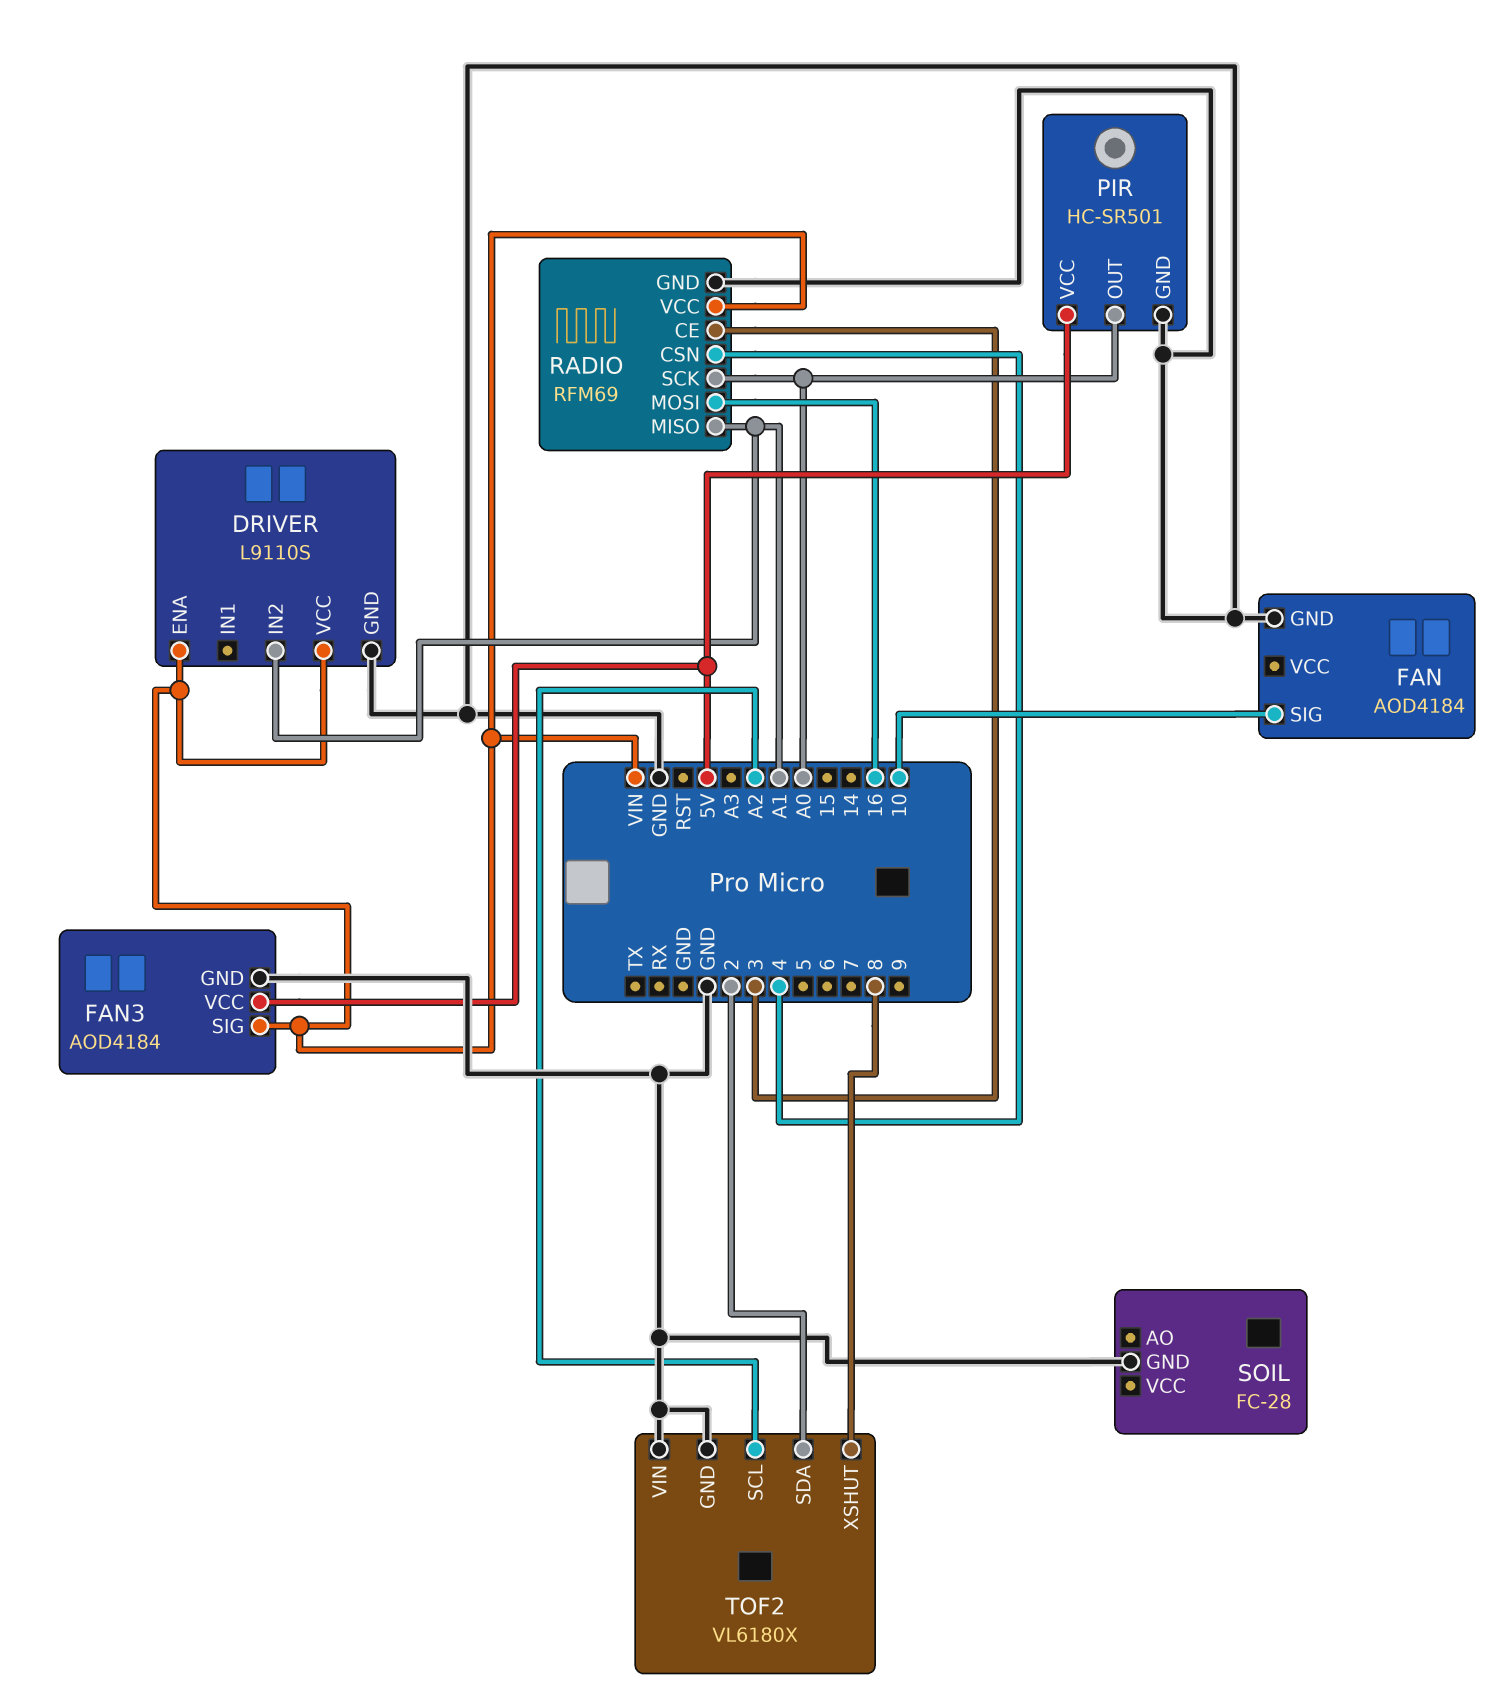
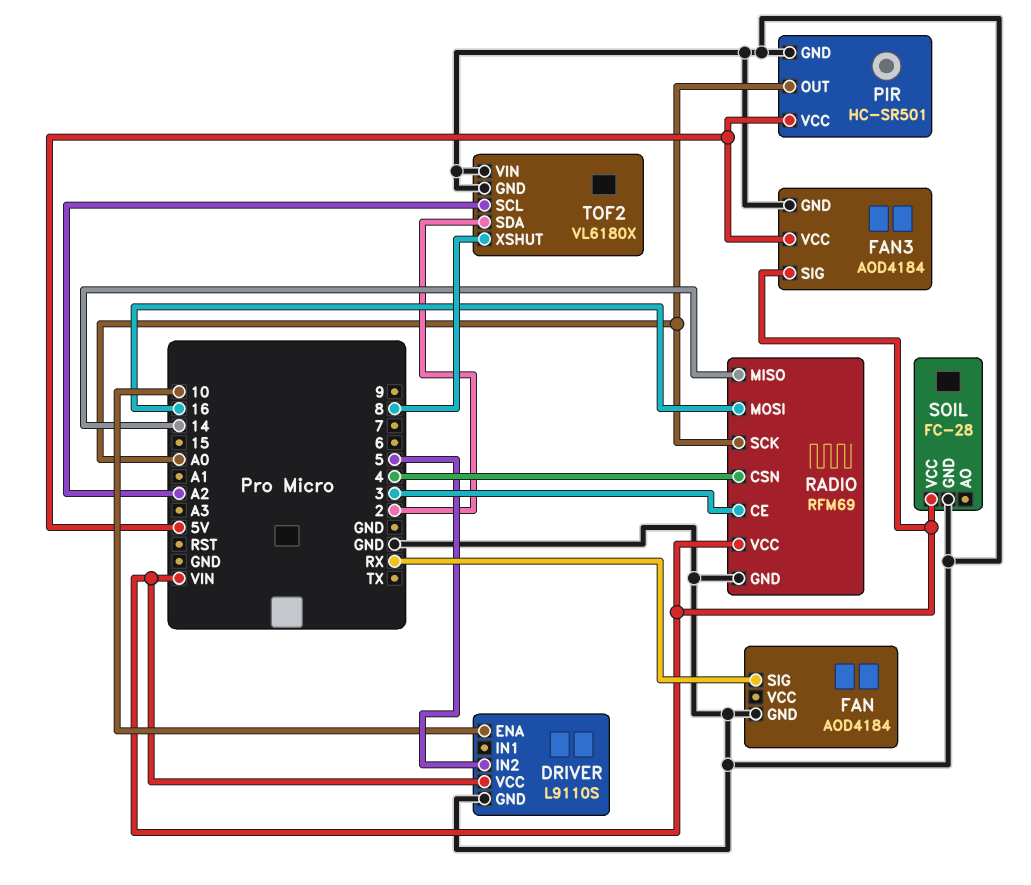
DRIVER pin ENA: VIN -> 10
DRIVER pin IN2: A1 -> 5
FAN pin SIG: 10 -> RX
RADIO pin MISO: A1 -> 14
SOIL pin VCC: none -> VIN

